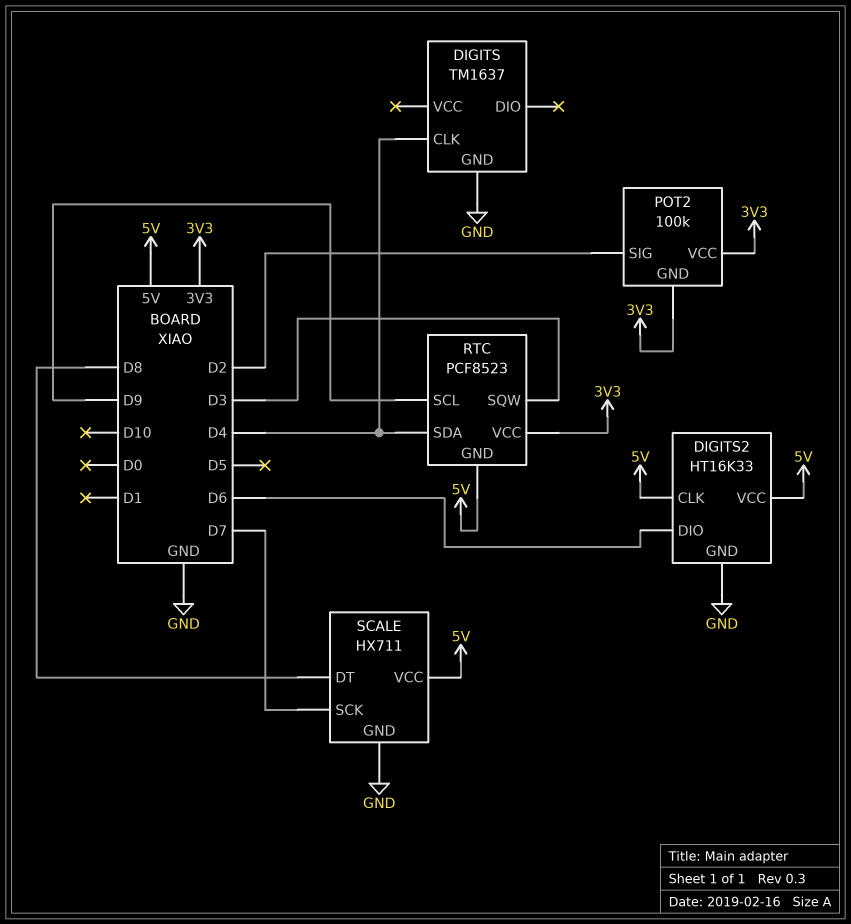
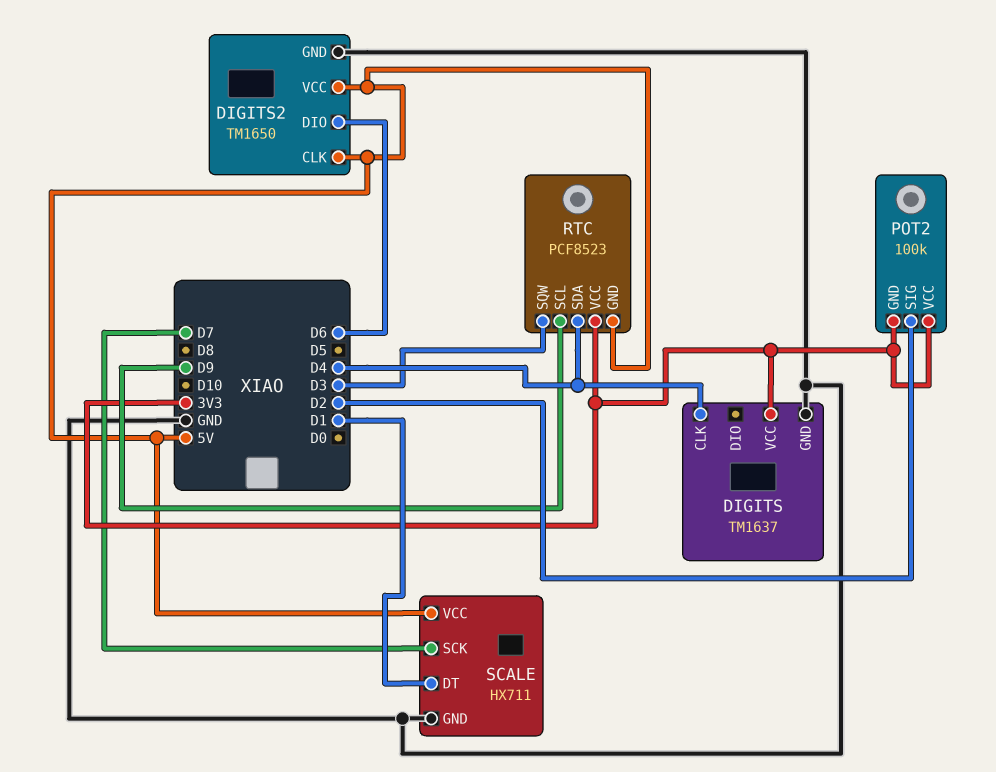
DIGITS pin VCC: none -> 3V3
DIGITS2: HT16K33 -> TM1650
SCALE pin DT: D8 -> D1

